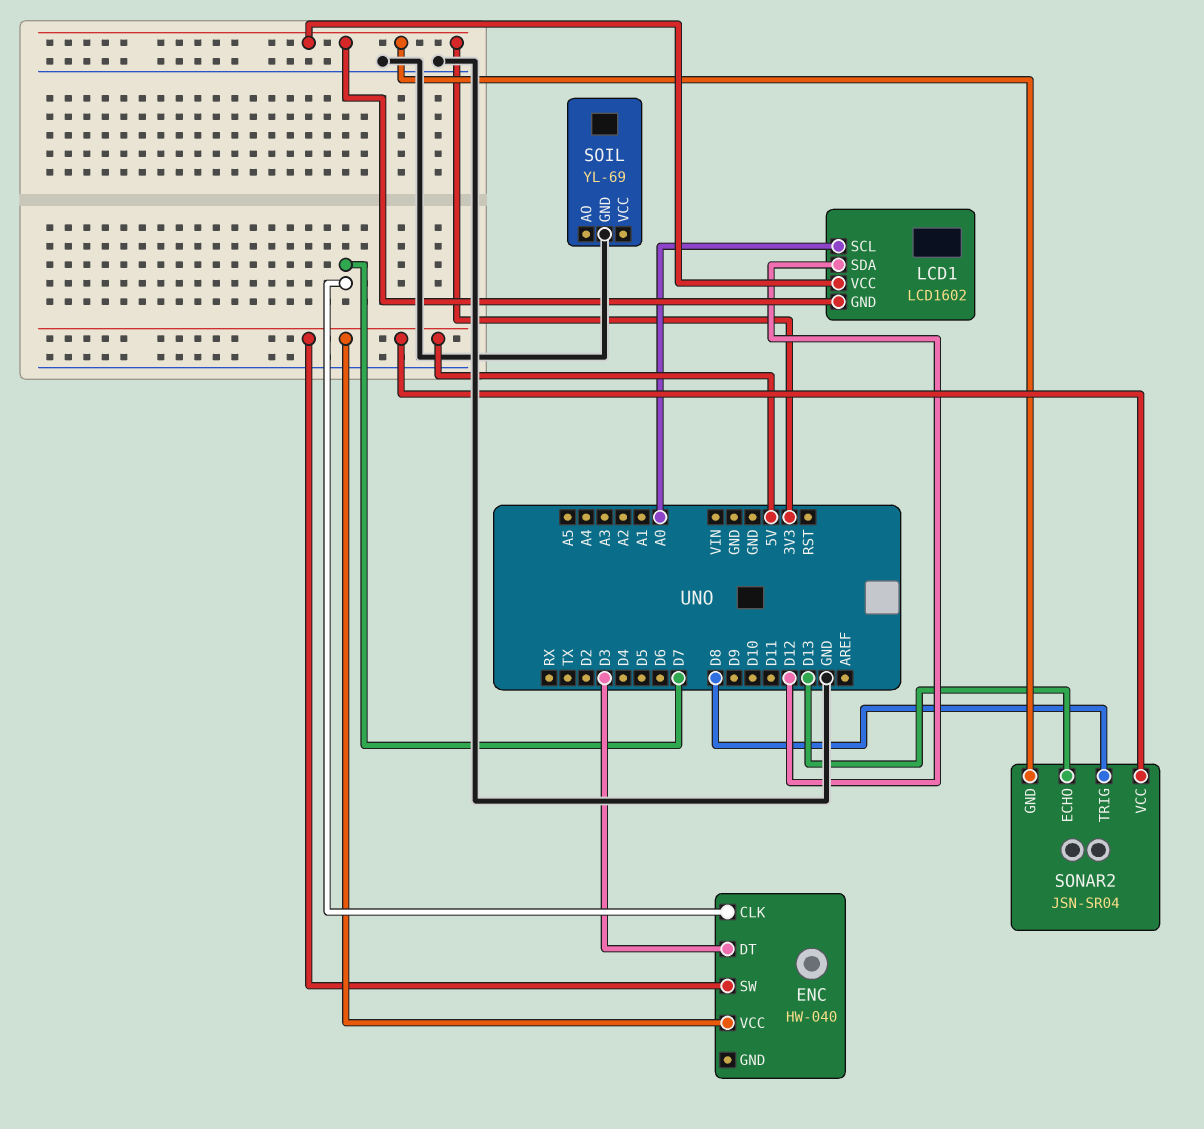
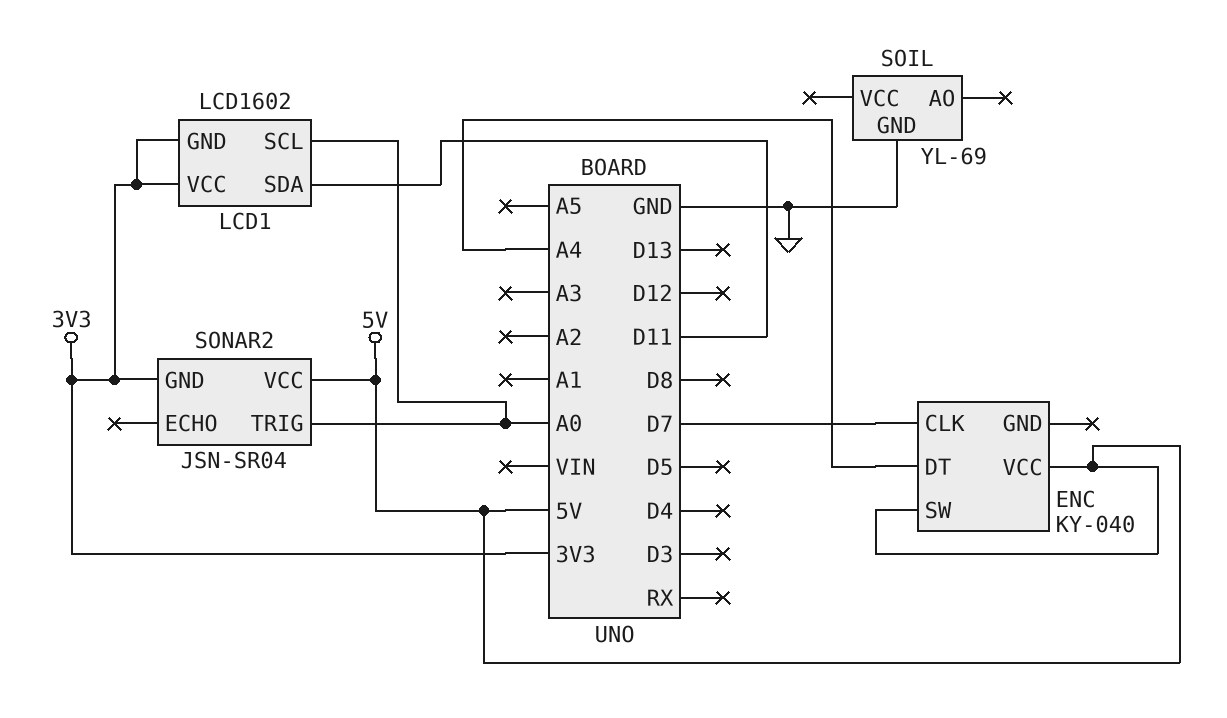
ENC: HW-040 -> KY-040
ENC pin DT: D3 -> A4
LCD1 pin SDA: D12 -> D11
SONAR2 pin ECHO: D13 -> none
SONAR2 pin TRIG: D8 -> A0

